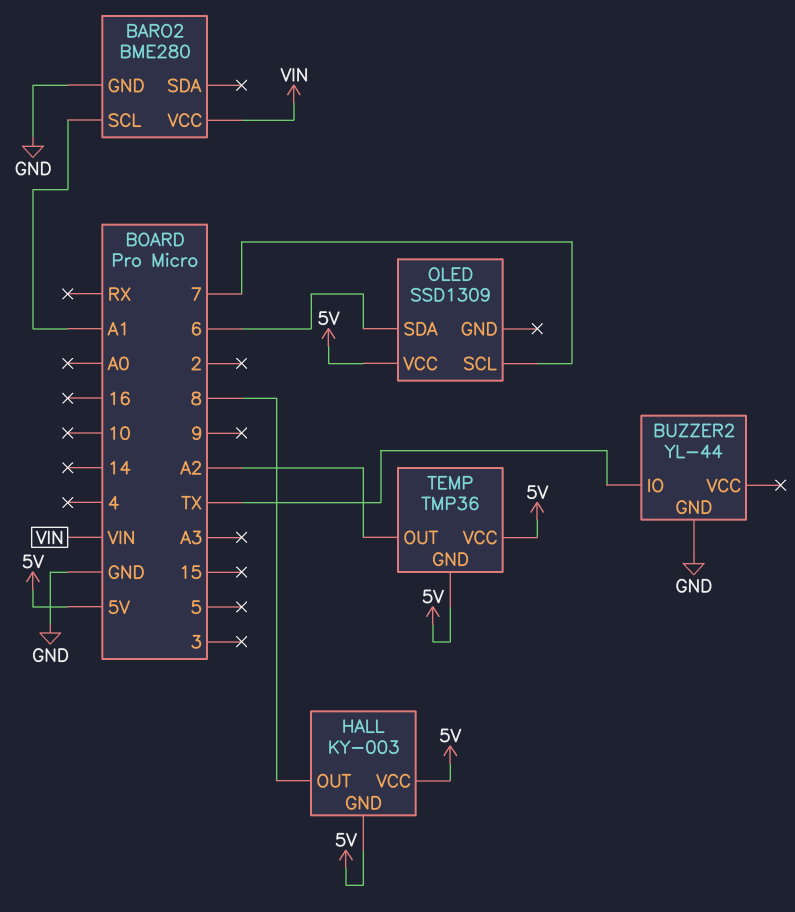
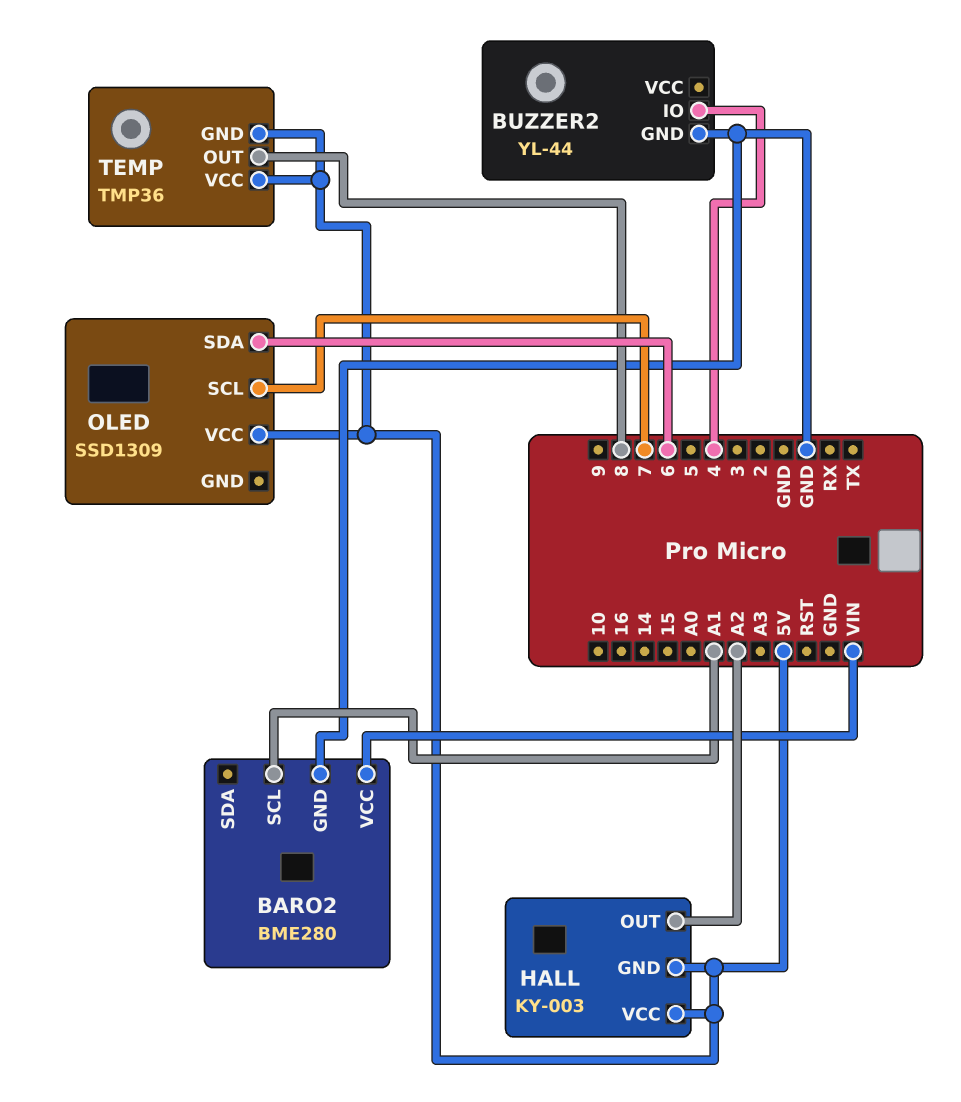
BUZZER2 pin IO: TX -> 4
HALL pin OUT: 8 -> A2
TEMP pin OUT: A2 -> 8

